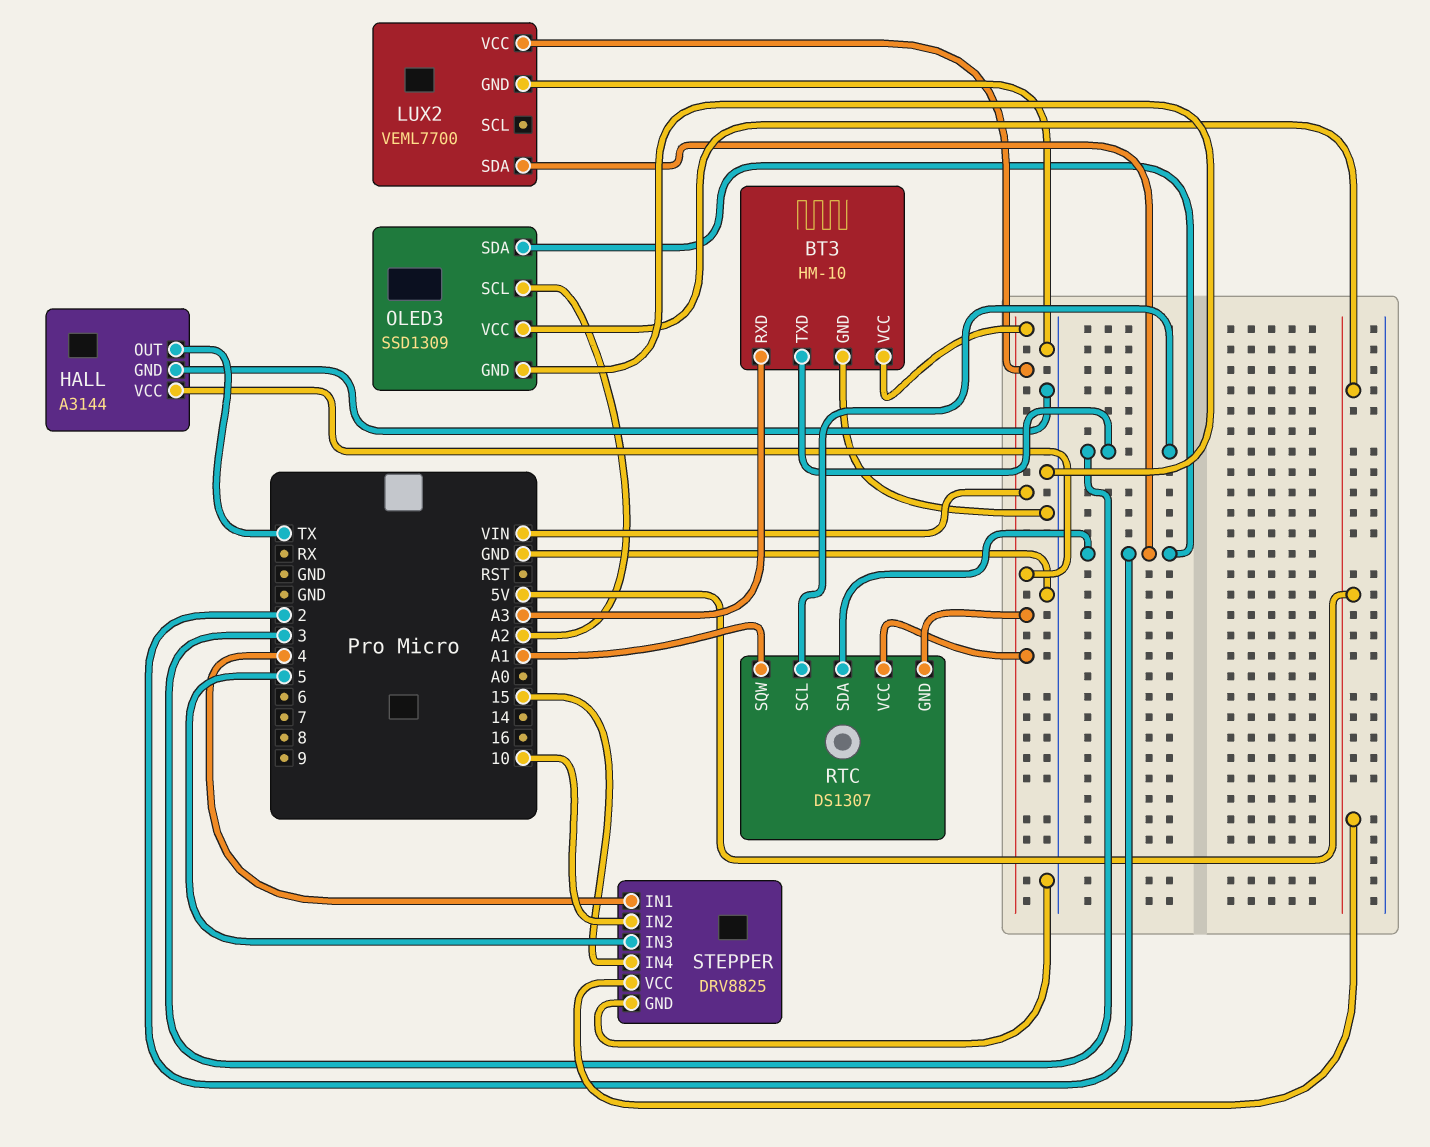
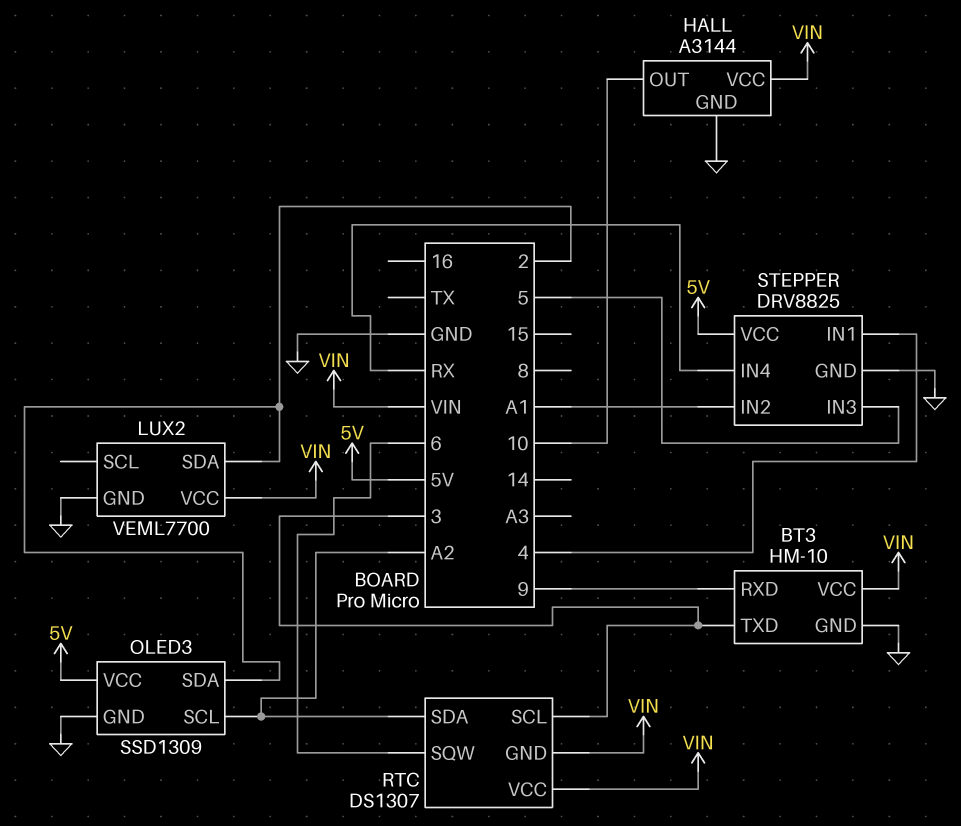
BT3 pin RXD: A3 -> 9
HALL pin OUT: TX -> 10
RTC pin SDA: 2 -> A2
RTC pin SQW: A1 -> 6
STEPPER pin IN2: 10 -> A1
STEPPER pin IN4: 15 -> RX

